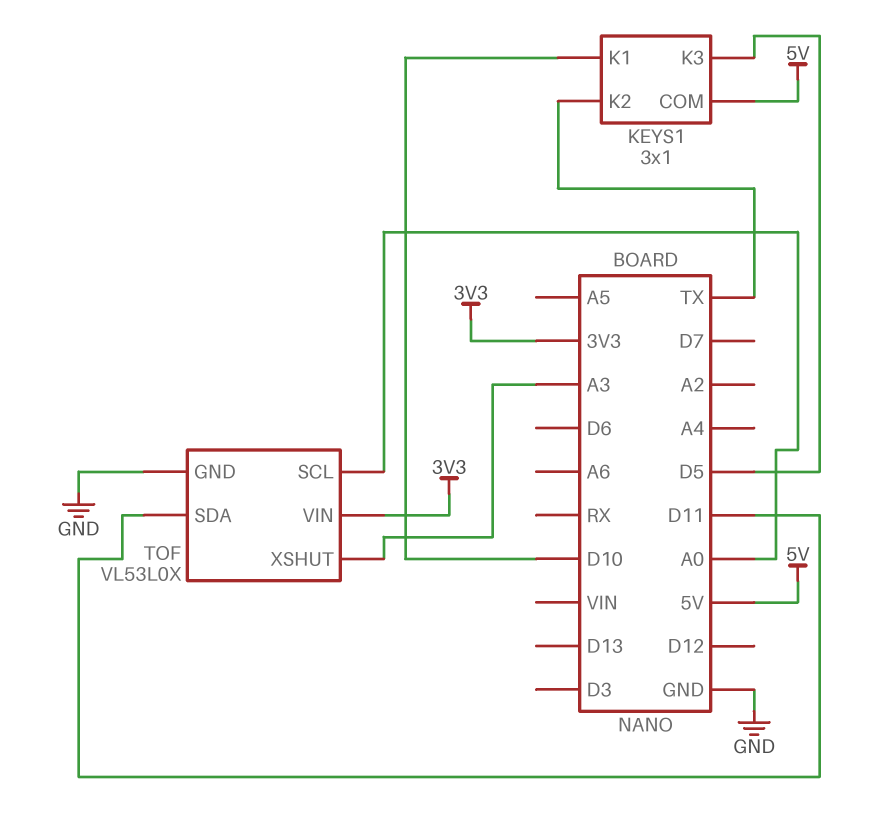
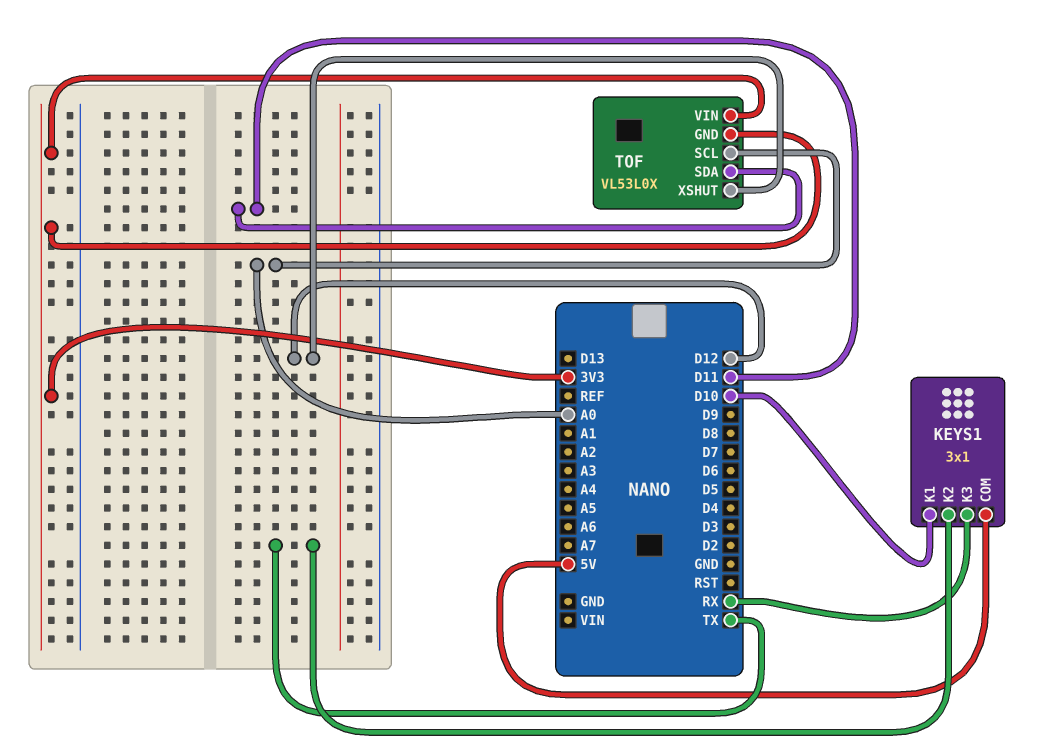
KEYS1 pin K3: D5 -> RX
TOF pin GND: GND -> 3V3
TOF pin XSHUT: A3 -> D12

